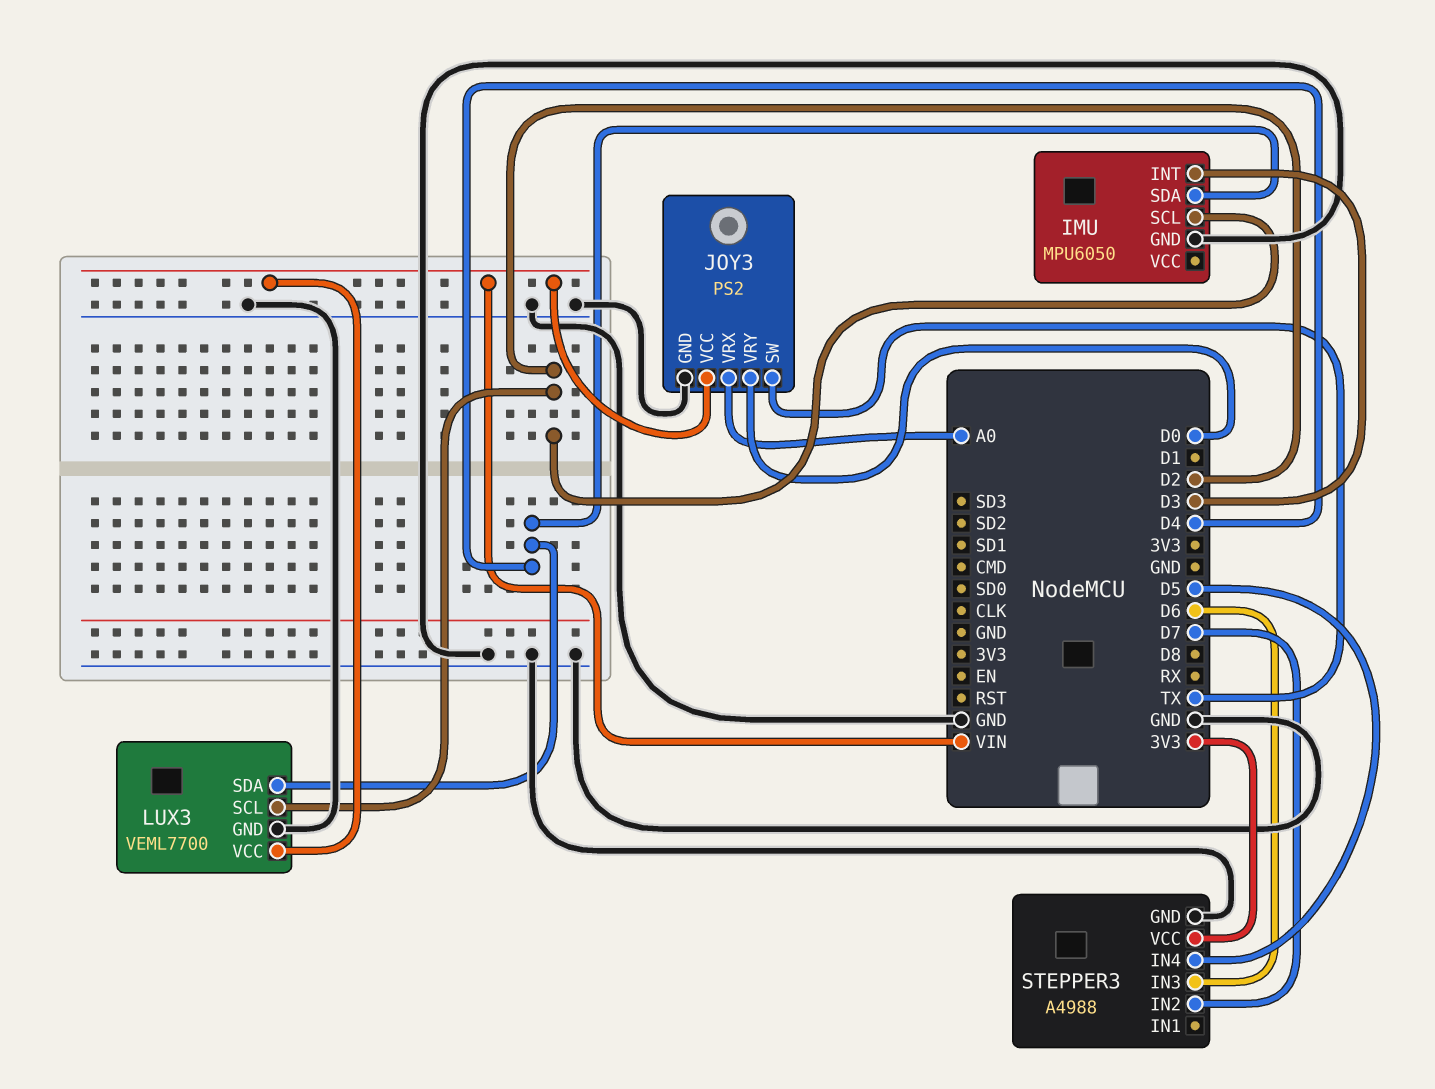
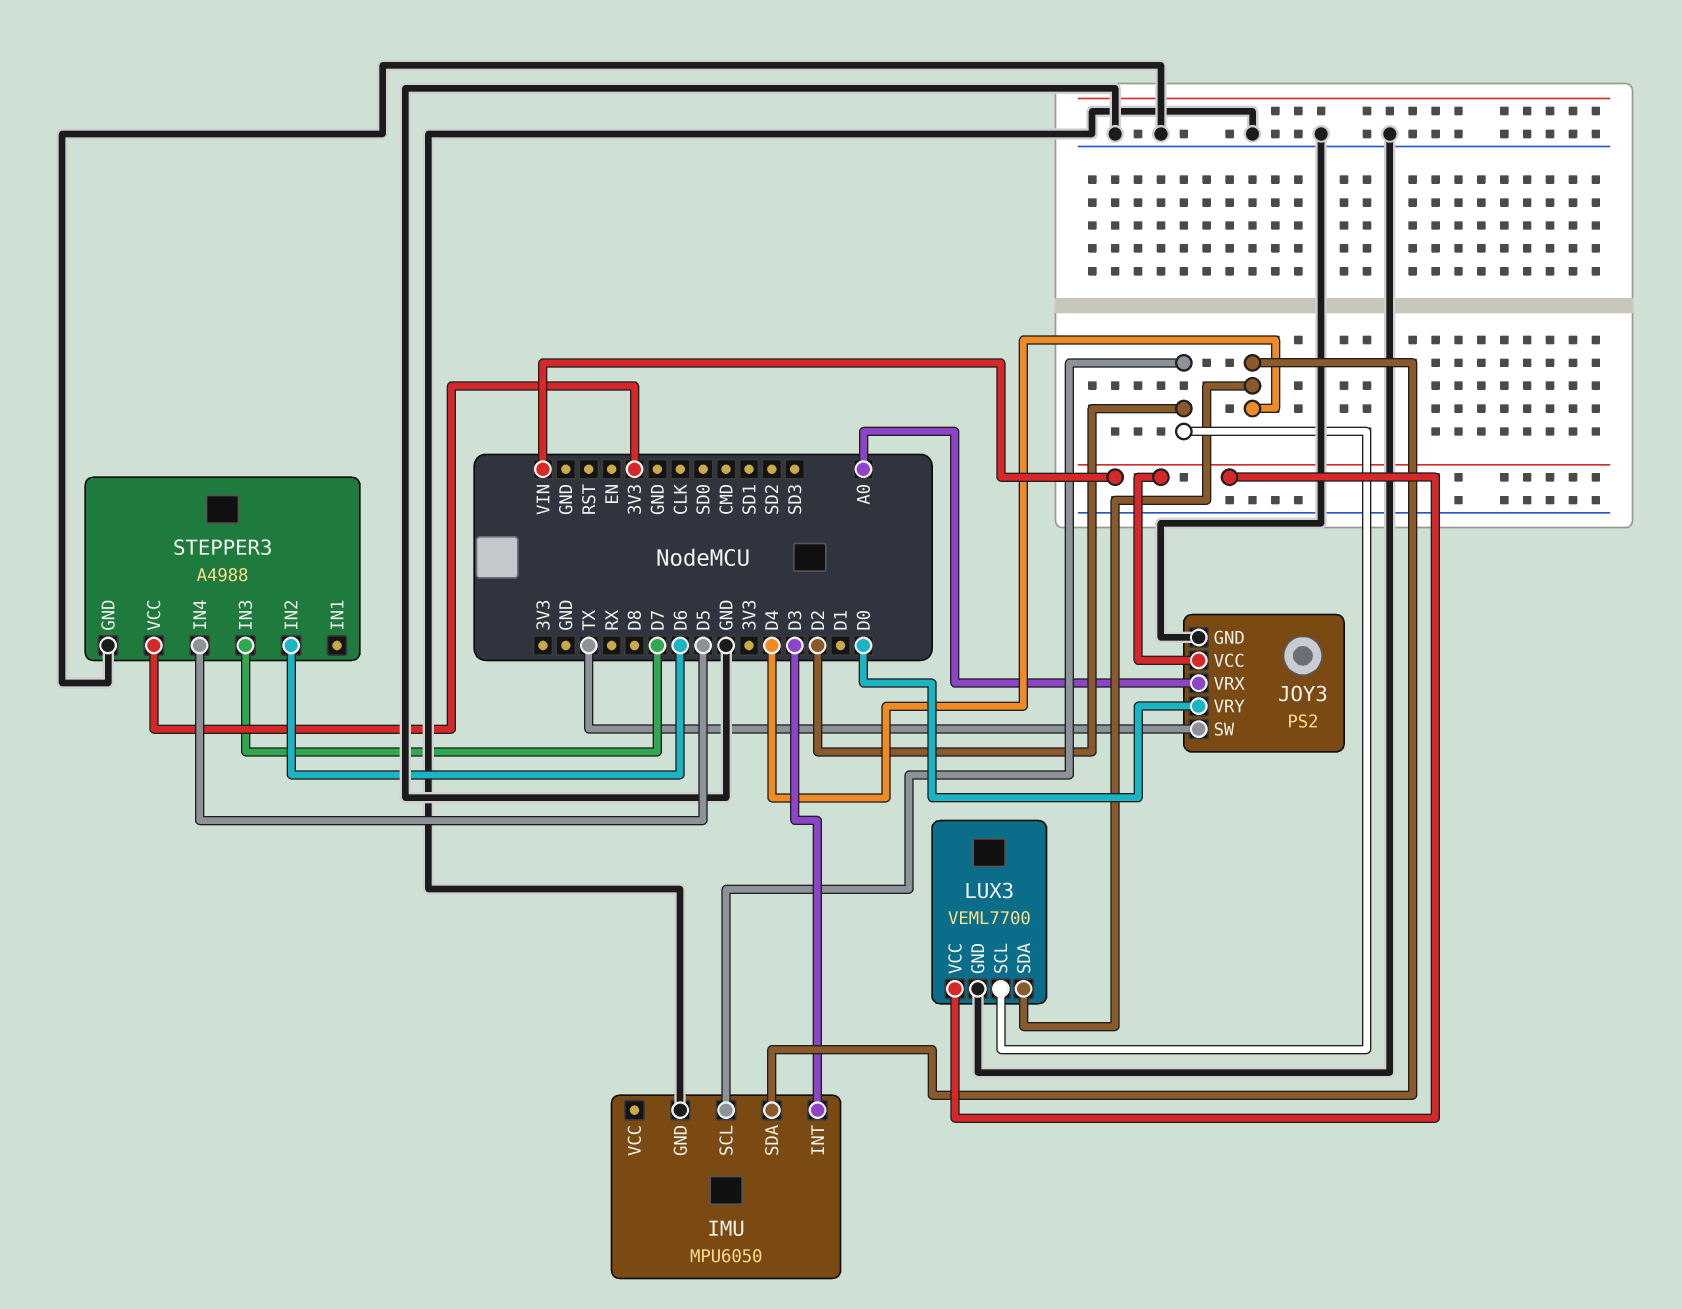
STEPPER3 pin IN2: D7 -> D6
STEPPER3 pin IN3: D6 -> D7

